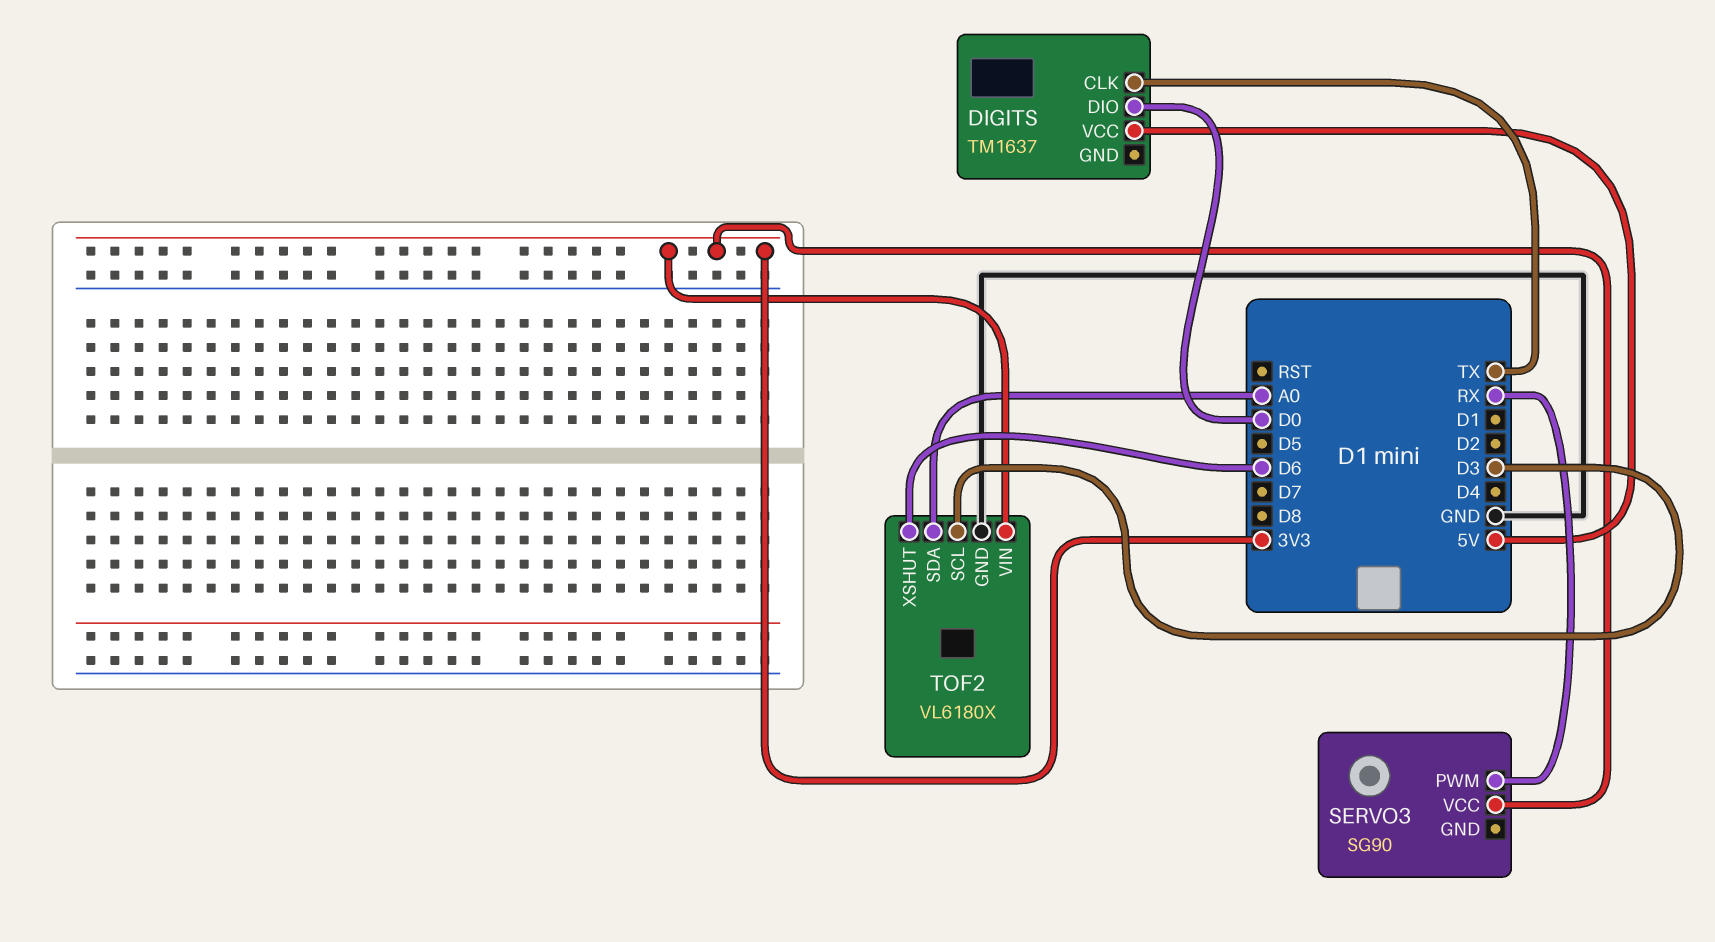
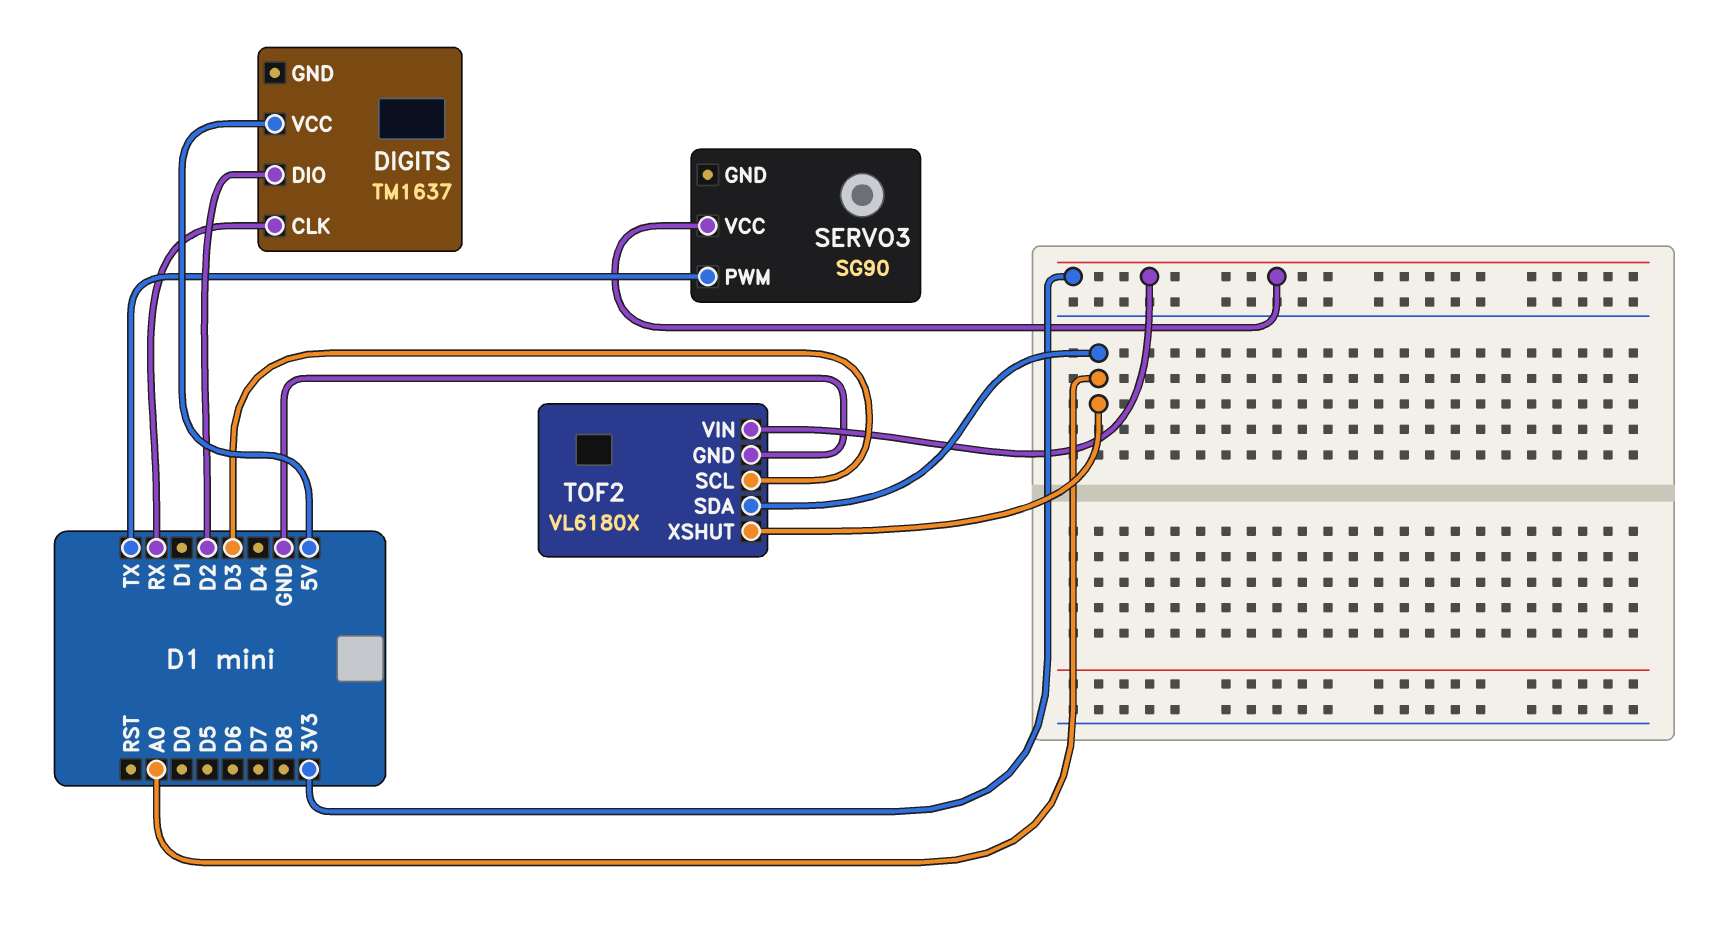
DIGITS pin CLK: TX -> RX
DIGITS pin DIO: D0 -> D2
SERVO3 pin PWM: RX -> TX
TOF2 pin XSHUT: D6 -> A0

